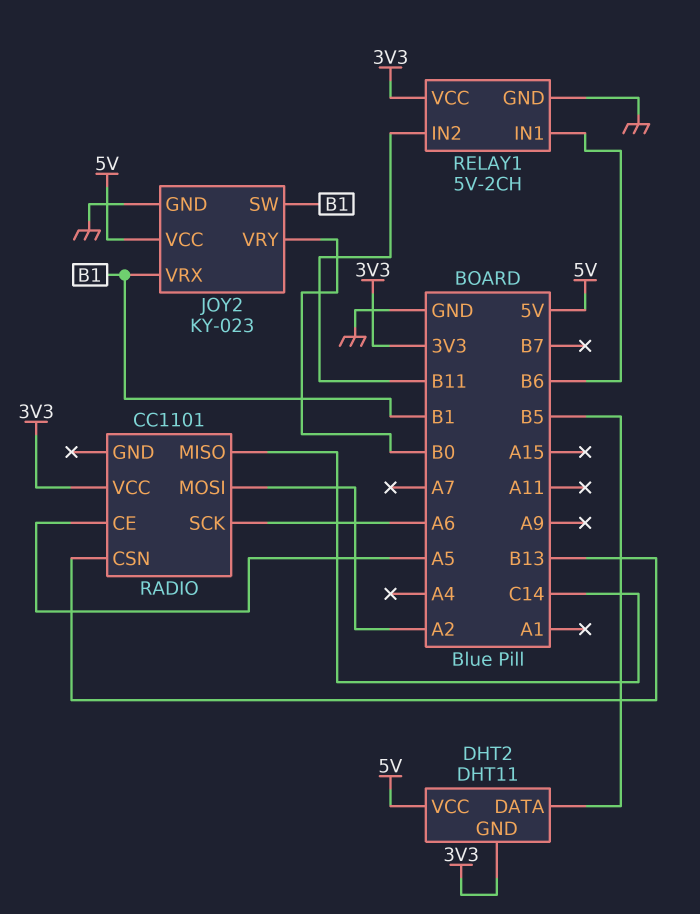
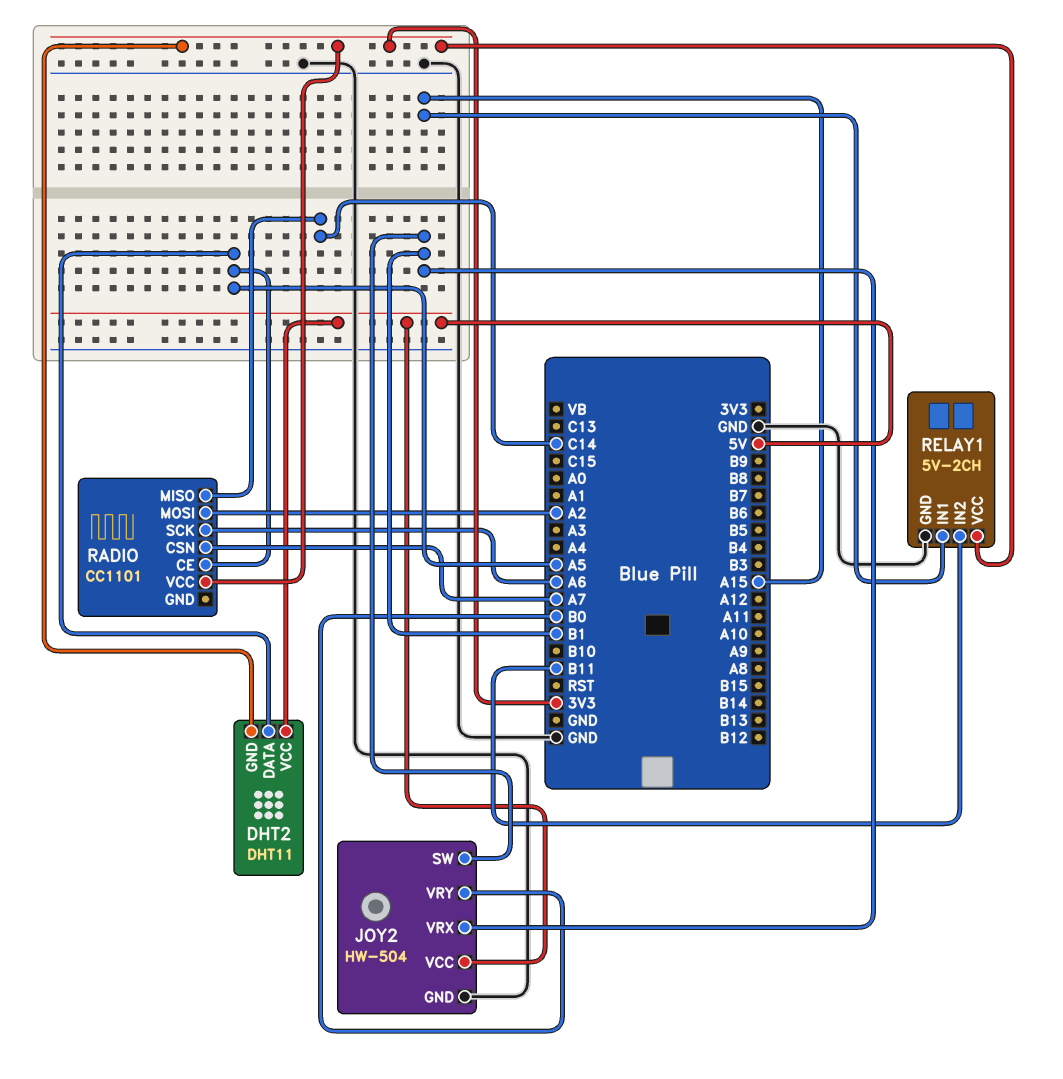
DHT2 pin DATA: B5 -> A5
JOY2: KY-023 -> HW-504
RADIO pin CSN: B13 -> A7
RELAY1 pin IN1: B6 -> A15

